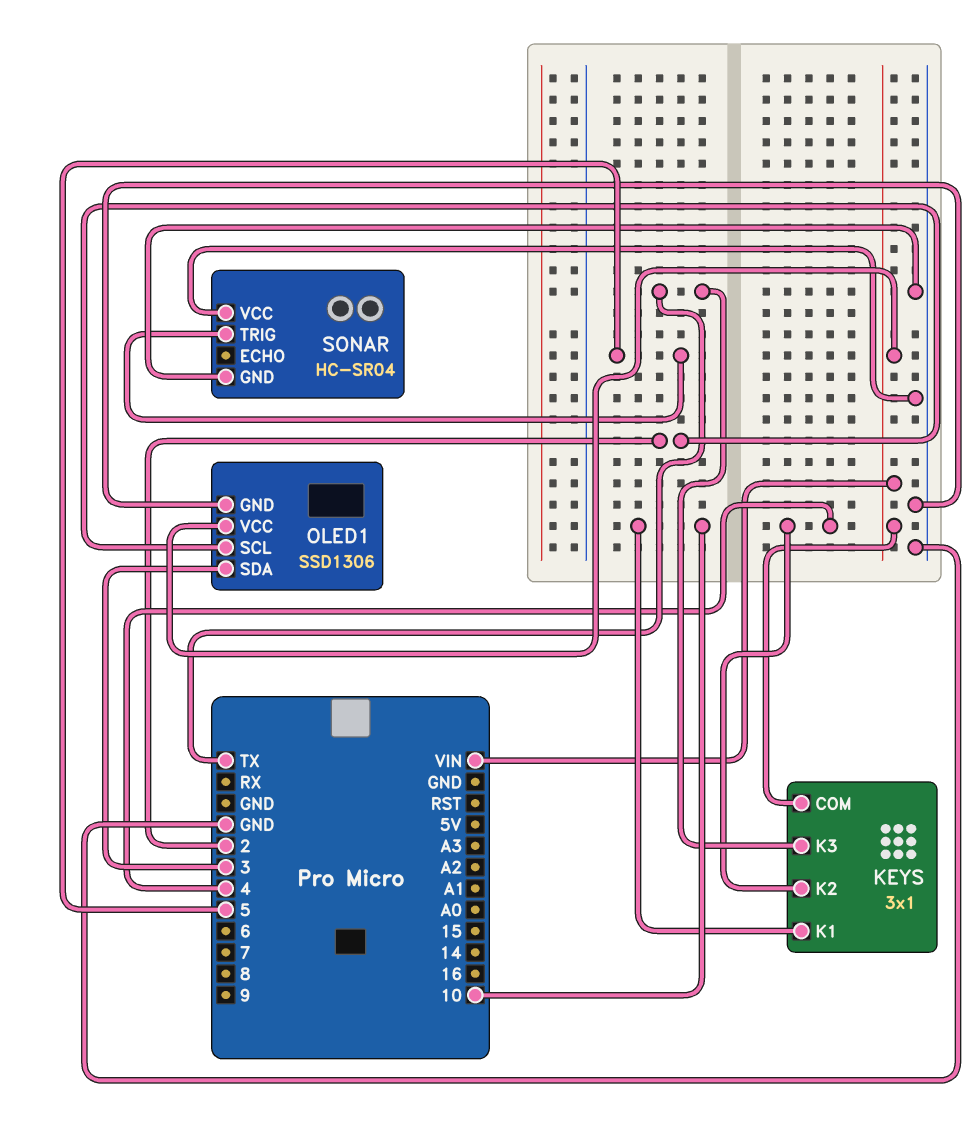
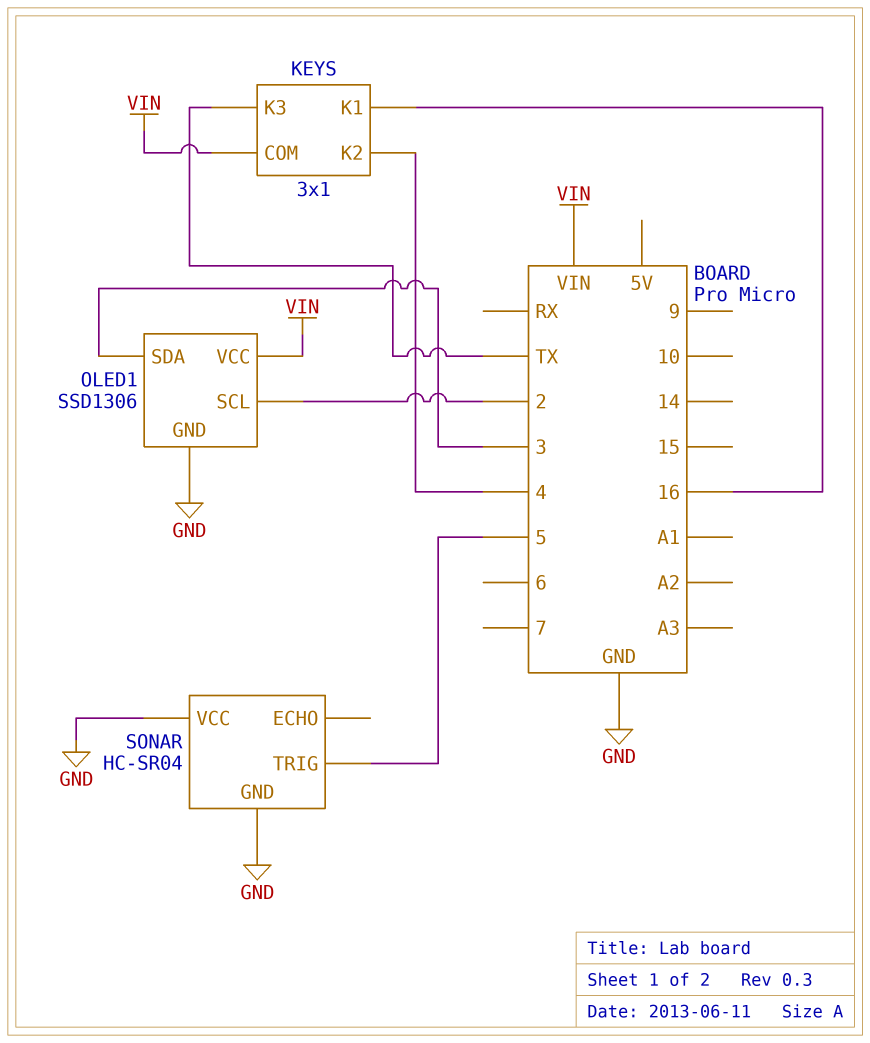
KEYS pin K1: 10 -> 16

